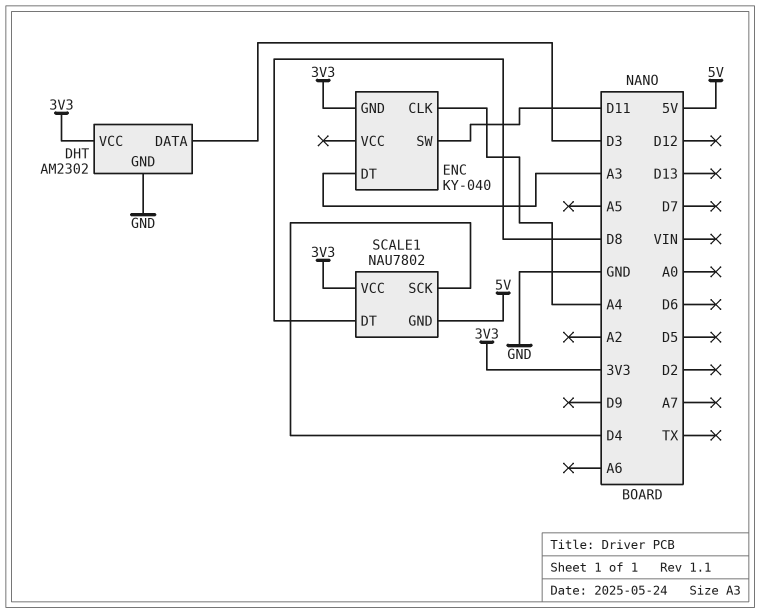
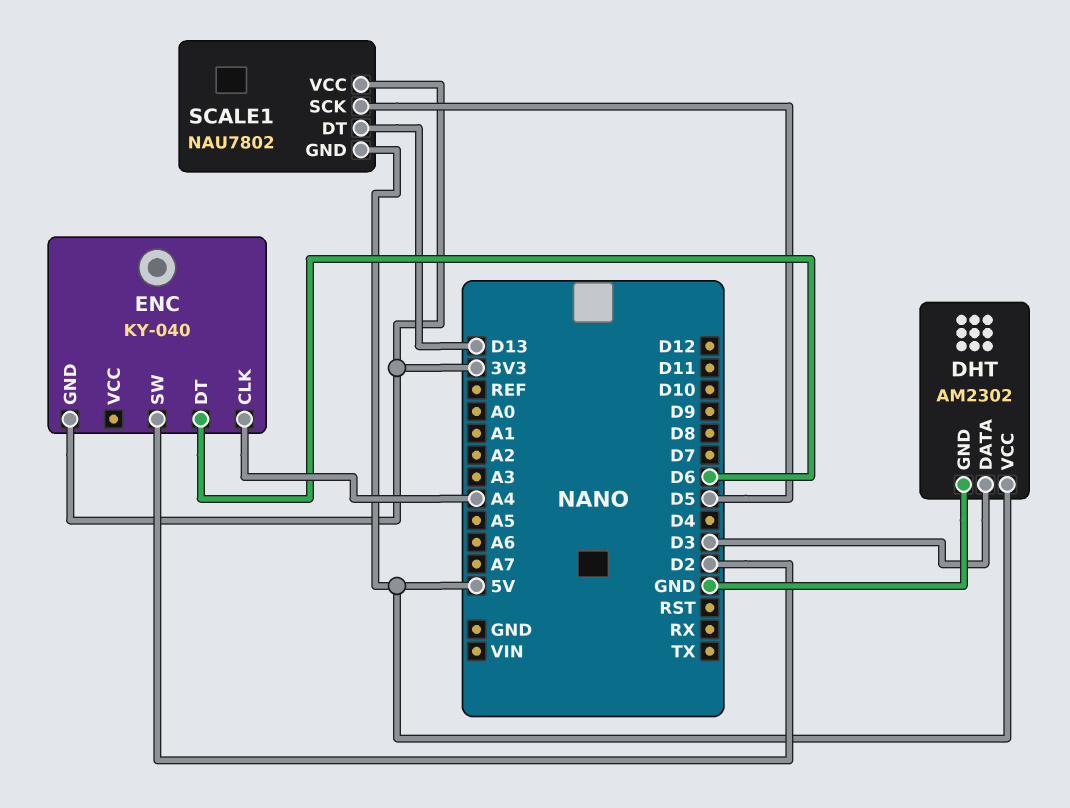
DHT pin VCC: 3V3 -> 5V
ENC pin DT: A3 -> D6
ENC pin SW: D11 -> D2
SCALE1 pin DT: D8 -> D13
SCALE1 pin SCK: D4 -> D5

